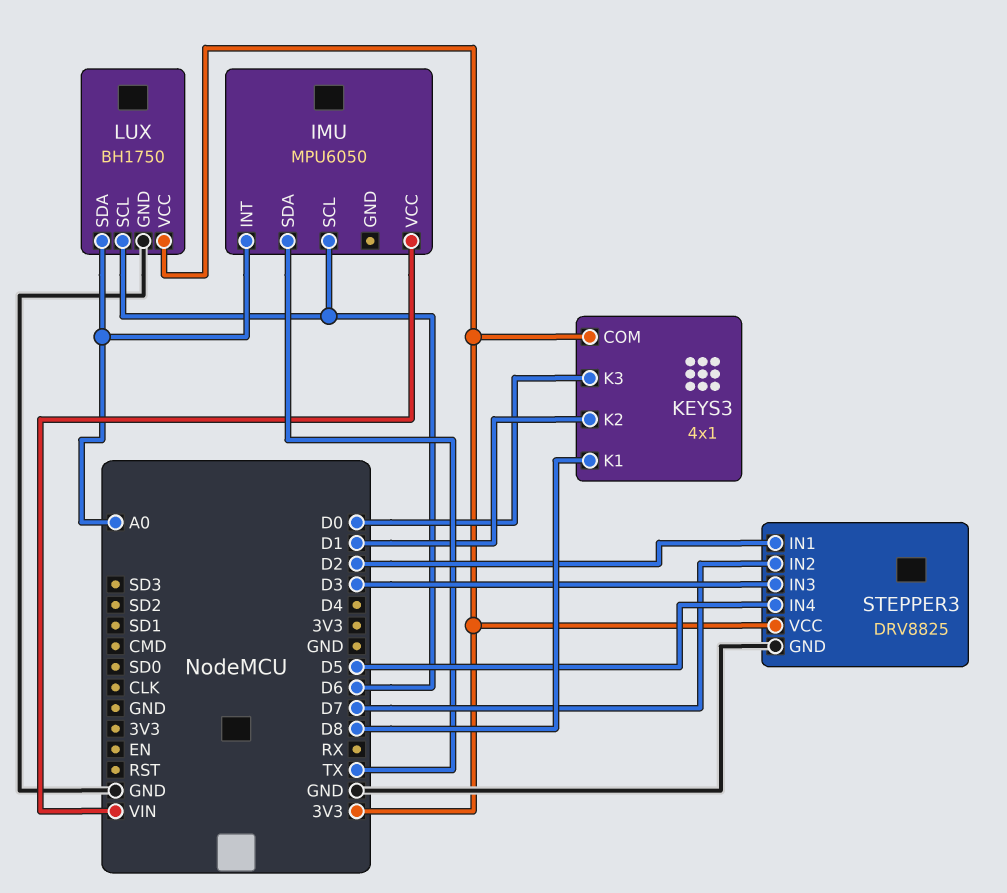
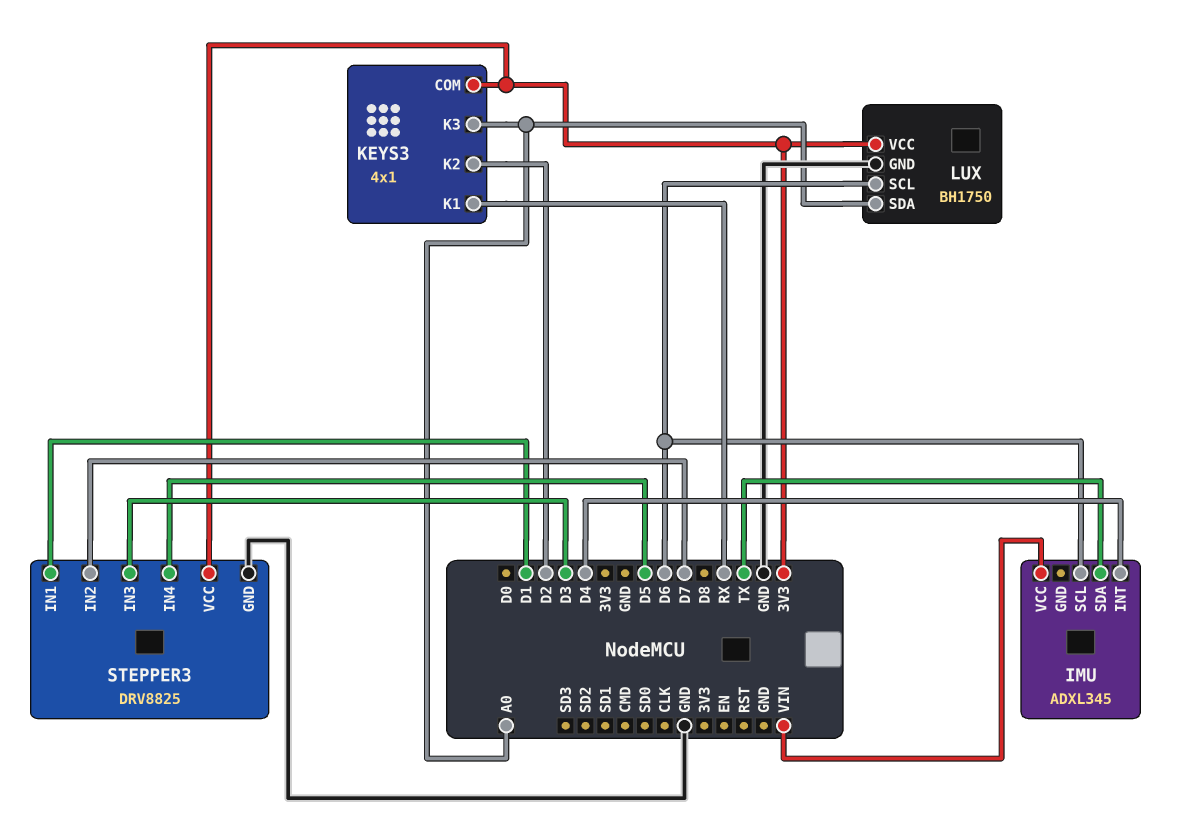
IMU: MPU6050 -> ADXL345
IMU pin INT: A0 -> D4
KEYS3 pin K1: D8 -> RX
KEYS3 pin K2: D1 -> D2
KEYS3 pin K3: D0 -> A0
STEPPER3 pin IN1: D2 -> D1

